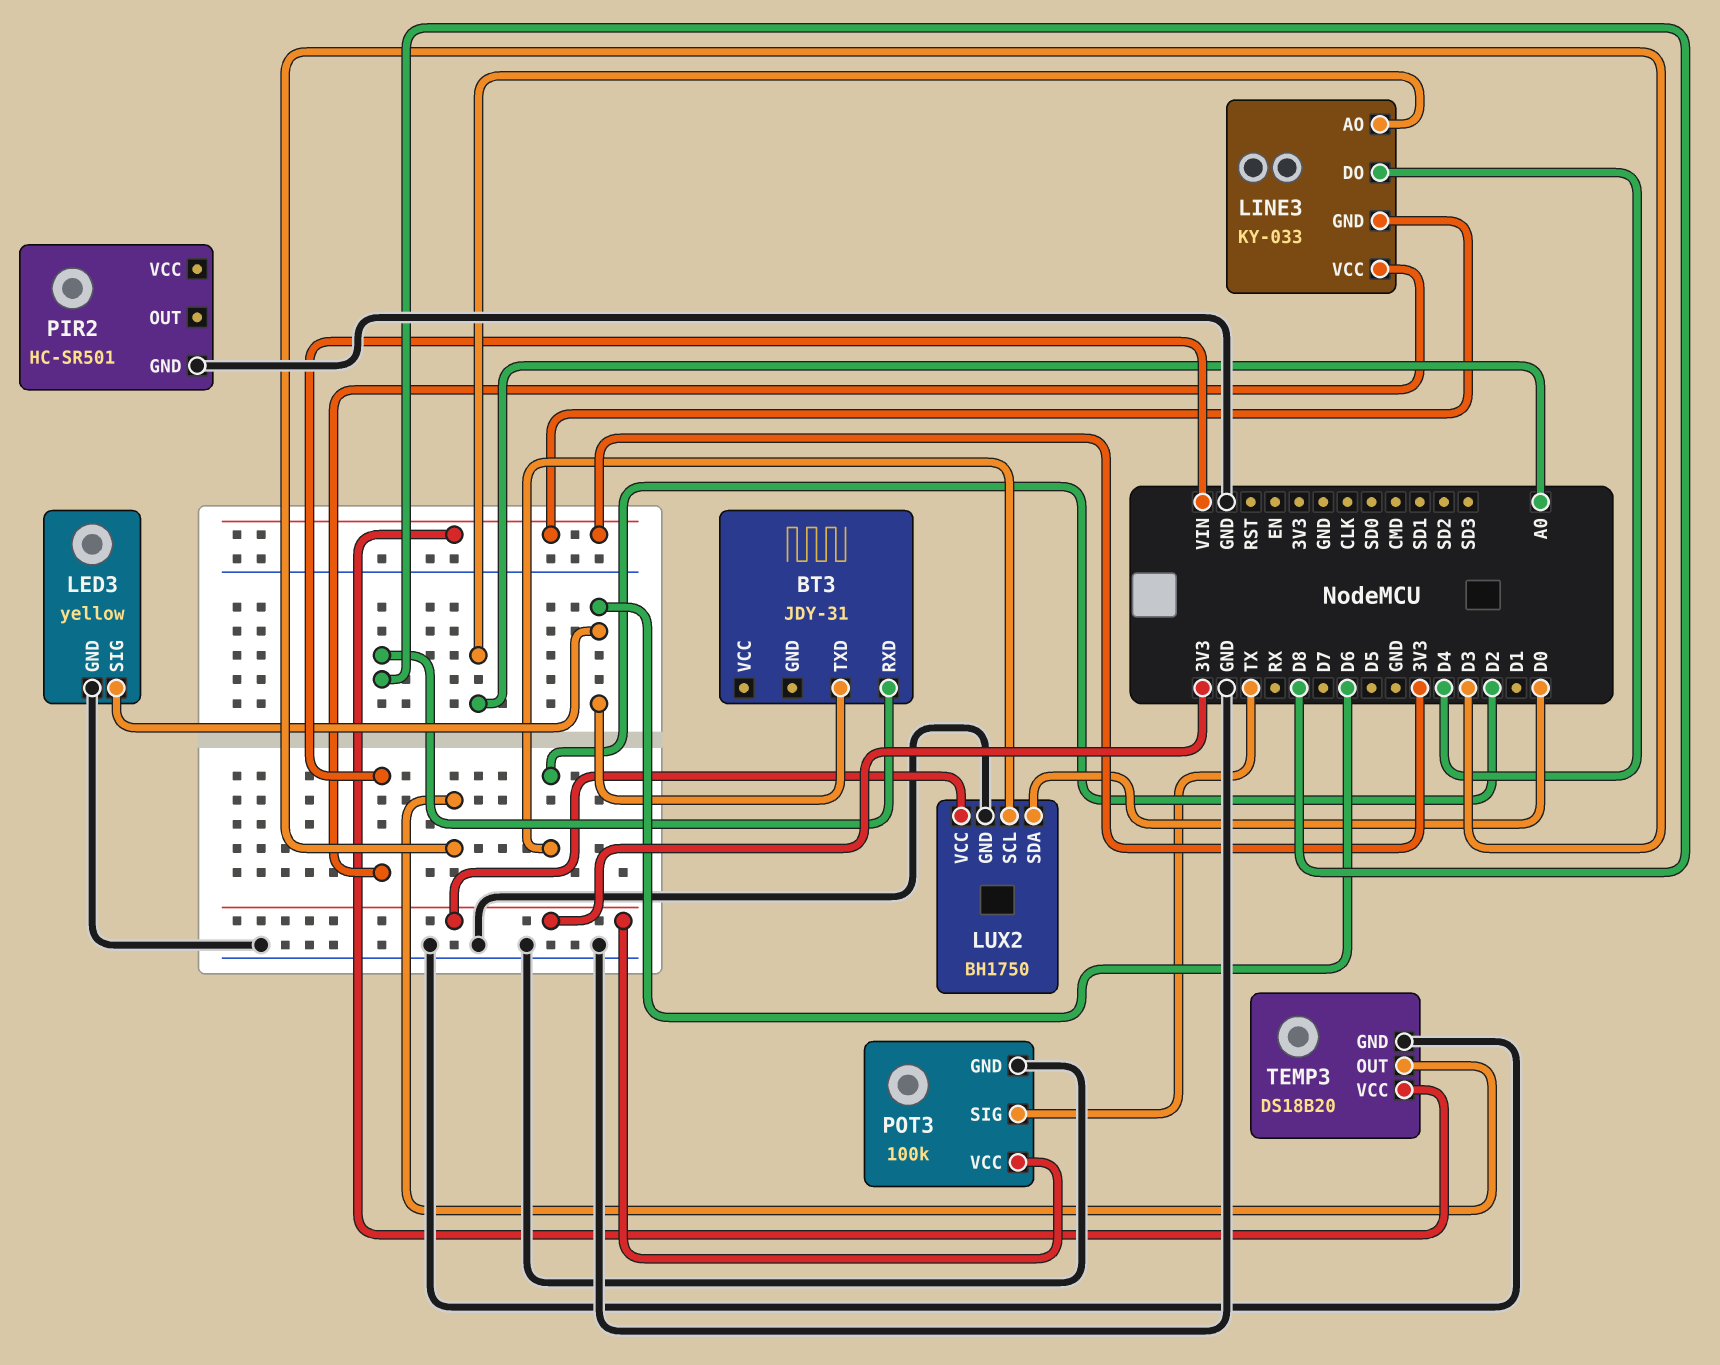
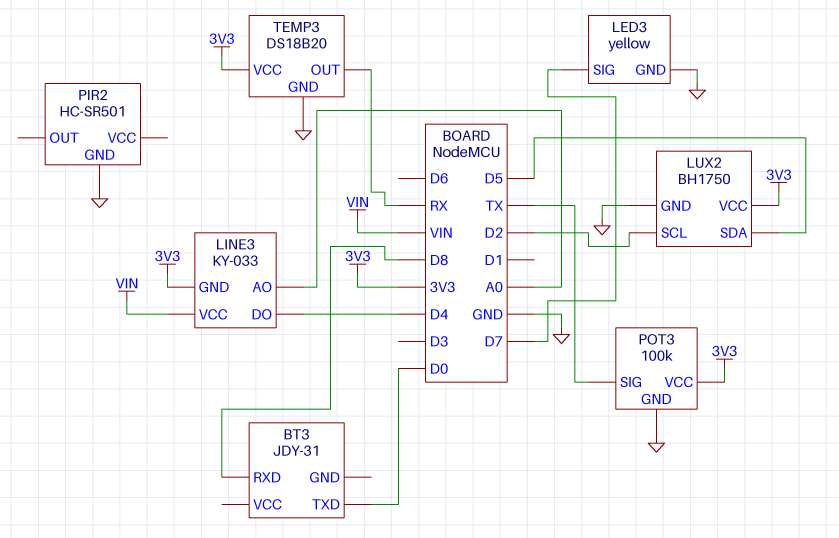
BT3 pin TXD: D6 -> D0
LED3 pin SIG: D6 -> D7
LUX2 pin SDA: D0 -> D5
TEMP3 pin OUT: D3 -> RX

